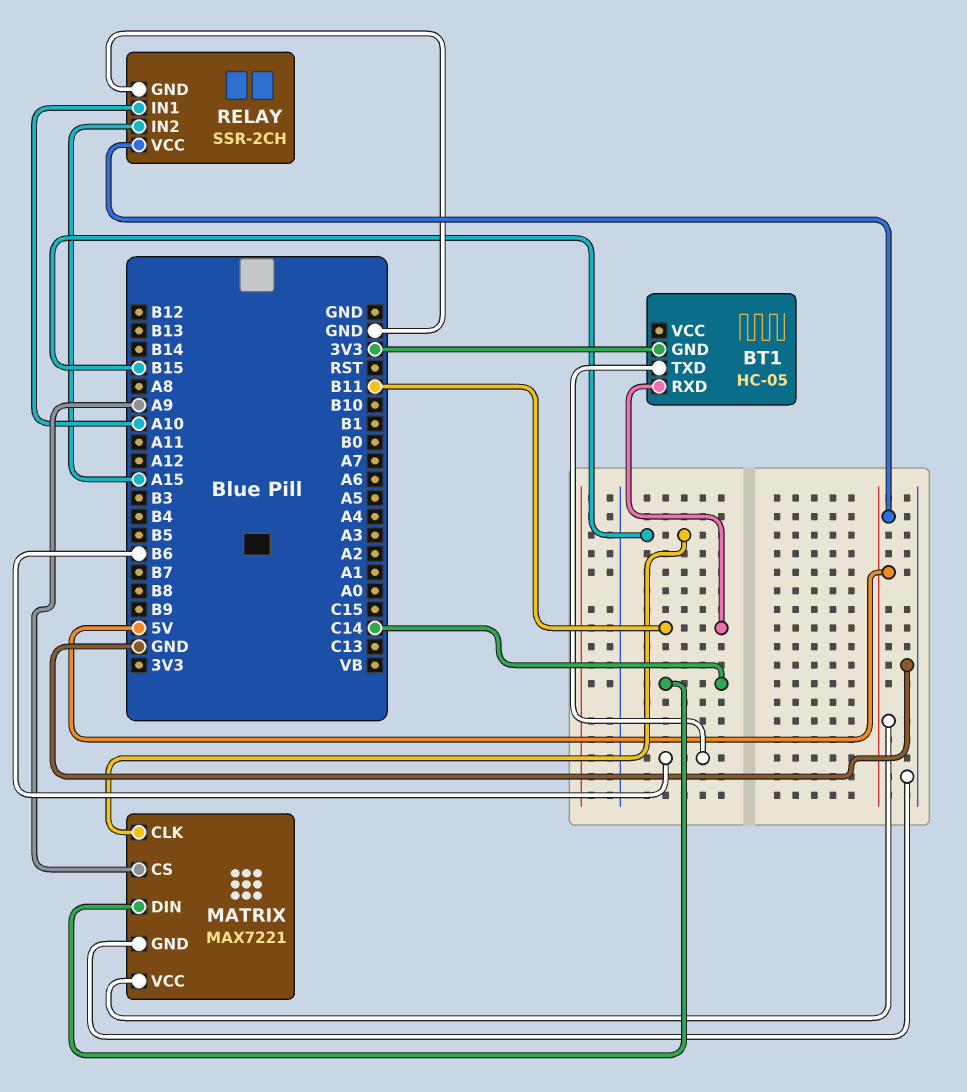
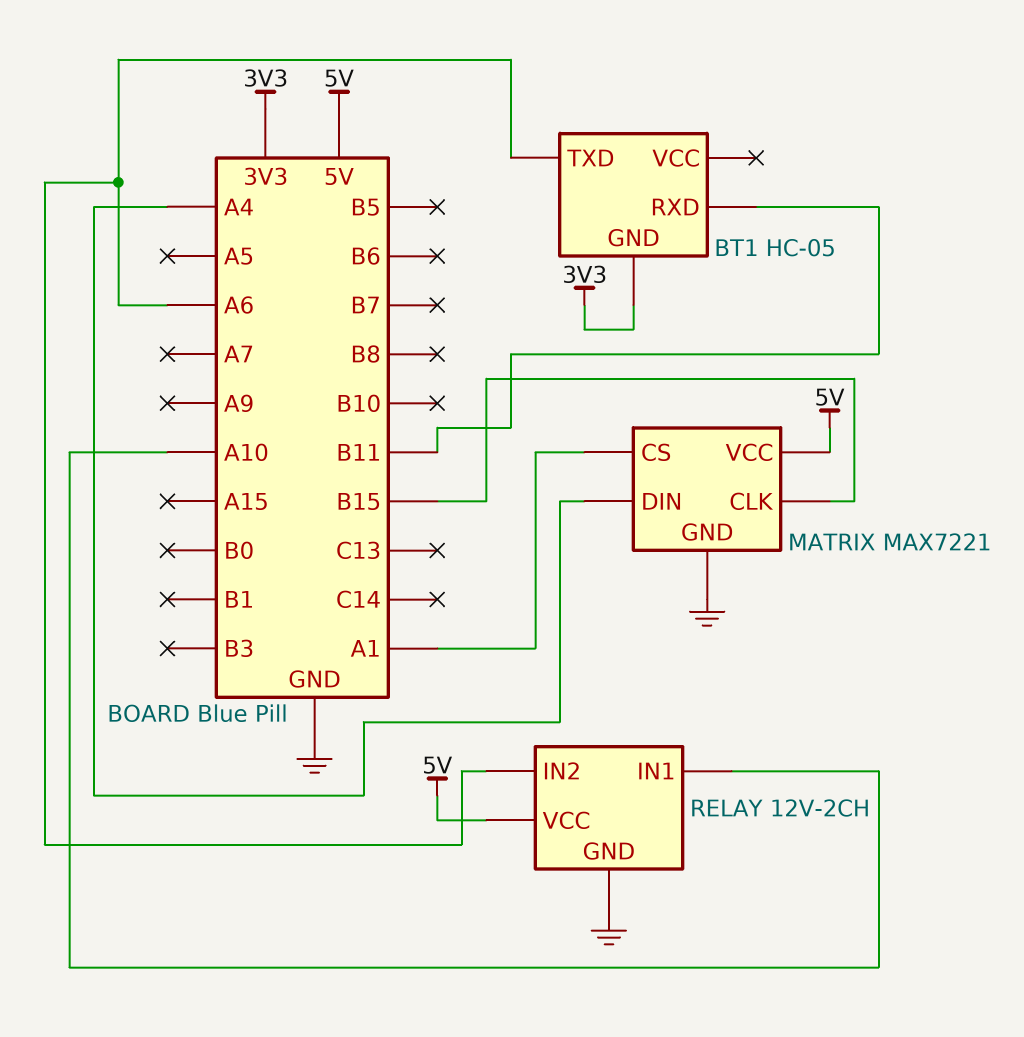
BT1 pin TXD: B6 -> A6
MATRIX pin CS: A9 -> A1
MATRIX pin DIN: C14 -> A4
RELAY: SSR-2CH -> 12V-2CH
RELAY pin IN2: A15 -> A6

